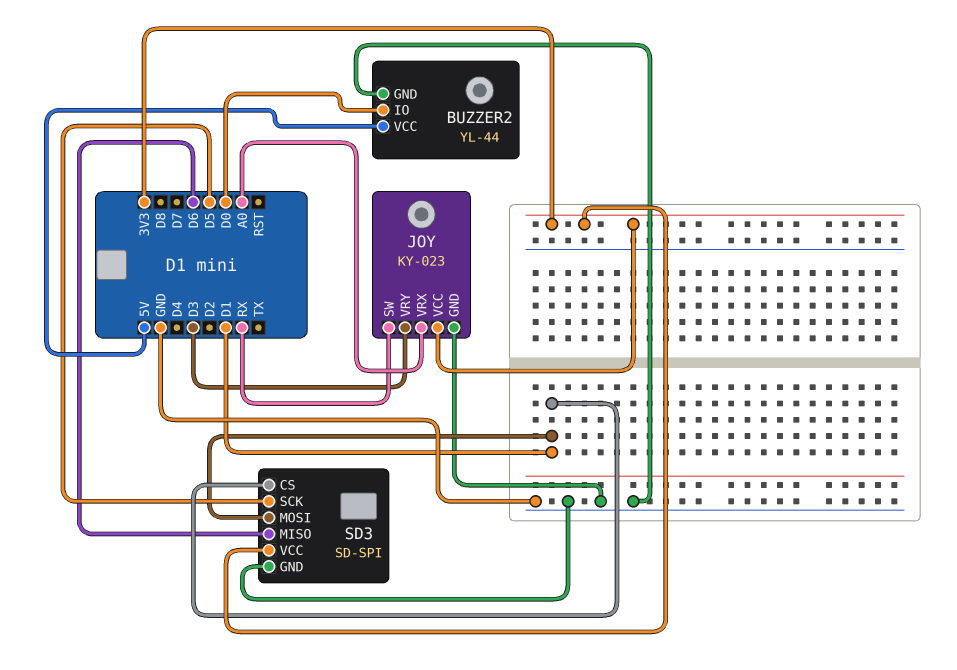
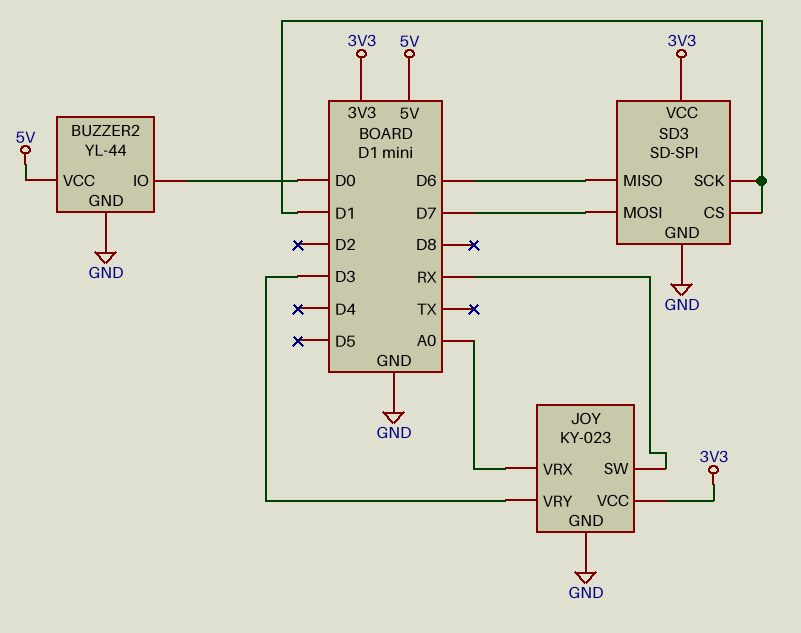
SD3 pin MOSI: D1 -> D7
SD3 pin SCK: D5 -> D1

